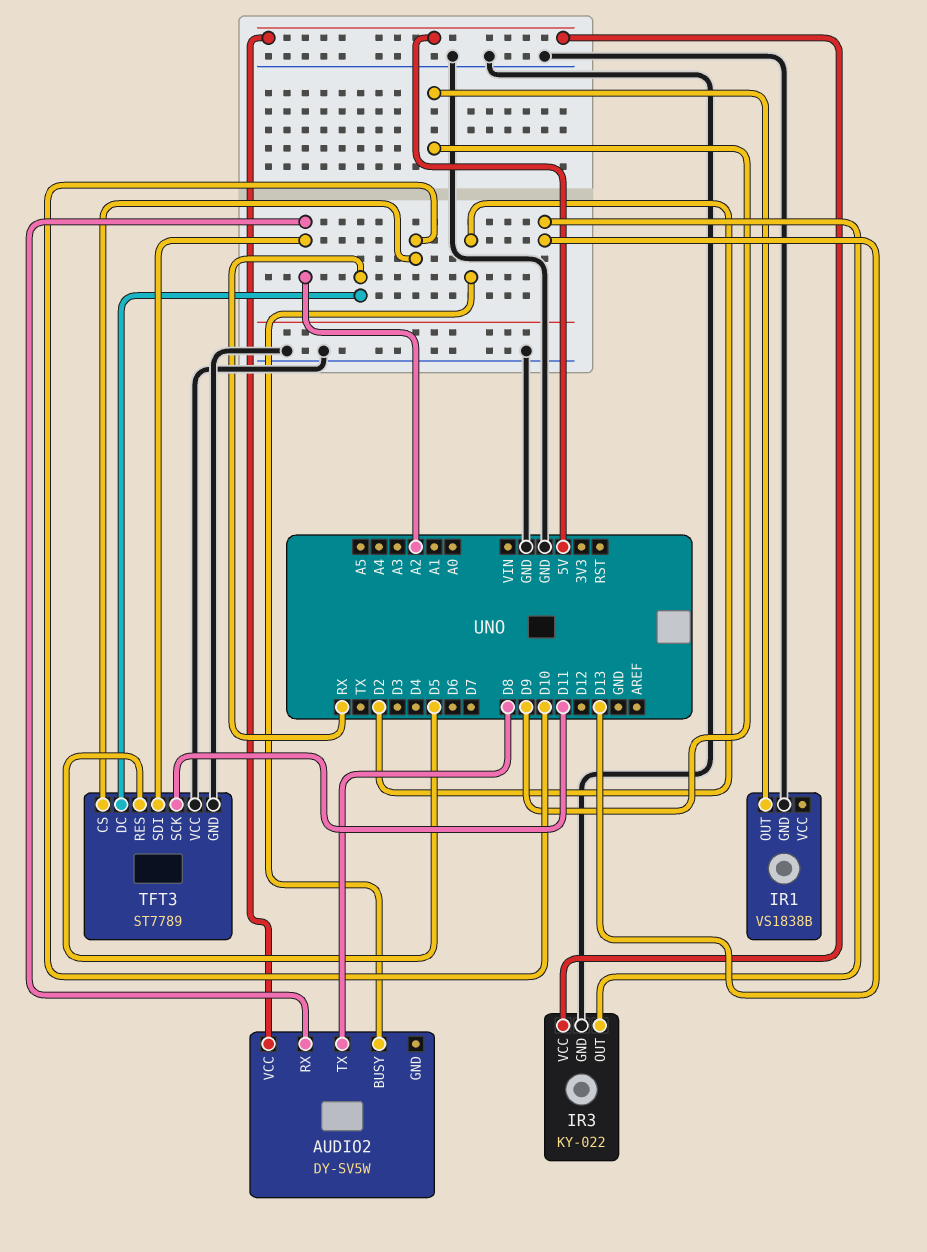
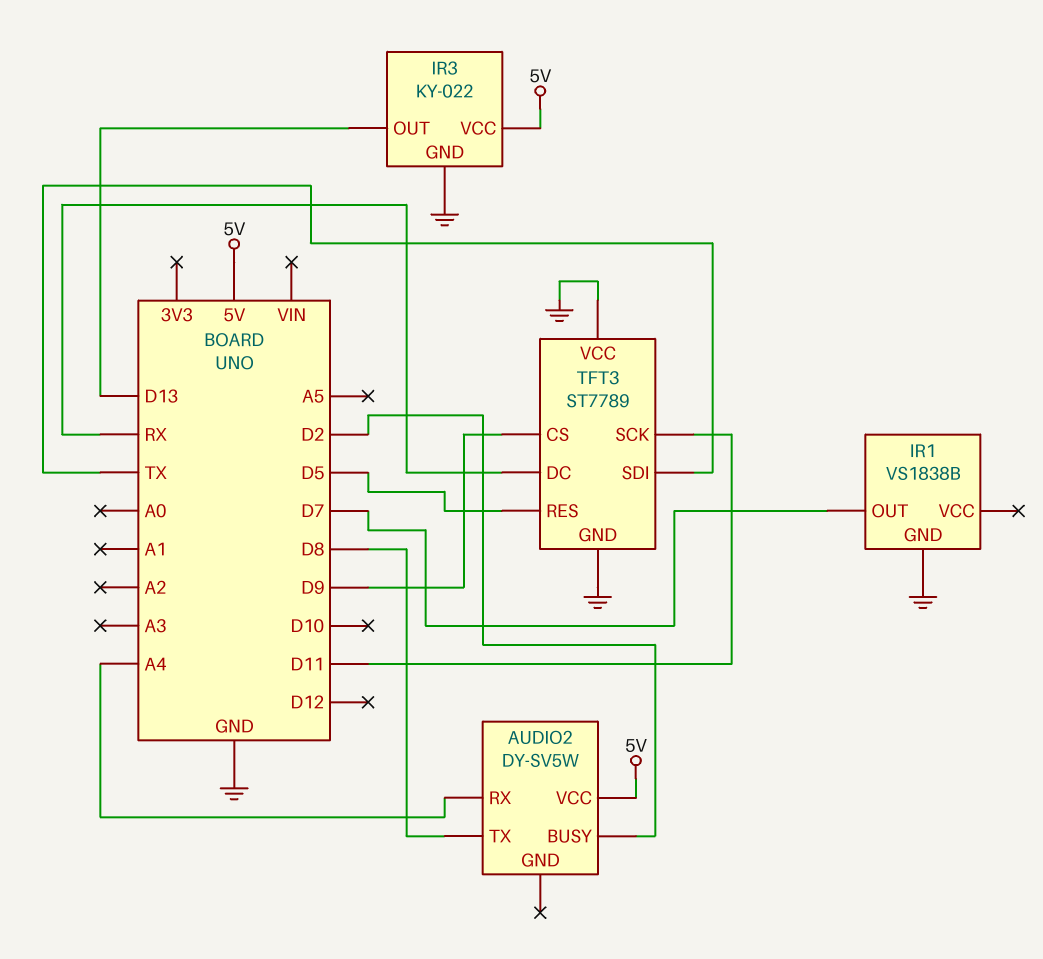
AUDIO2 pin RX: A2 -> A4
IR1 pin OUT: D9 -> D7
TFT3 pin CS: D10 -> D9
TFT3 pin SDI: A2 -> TX

